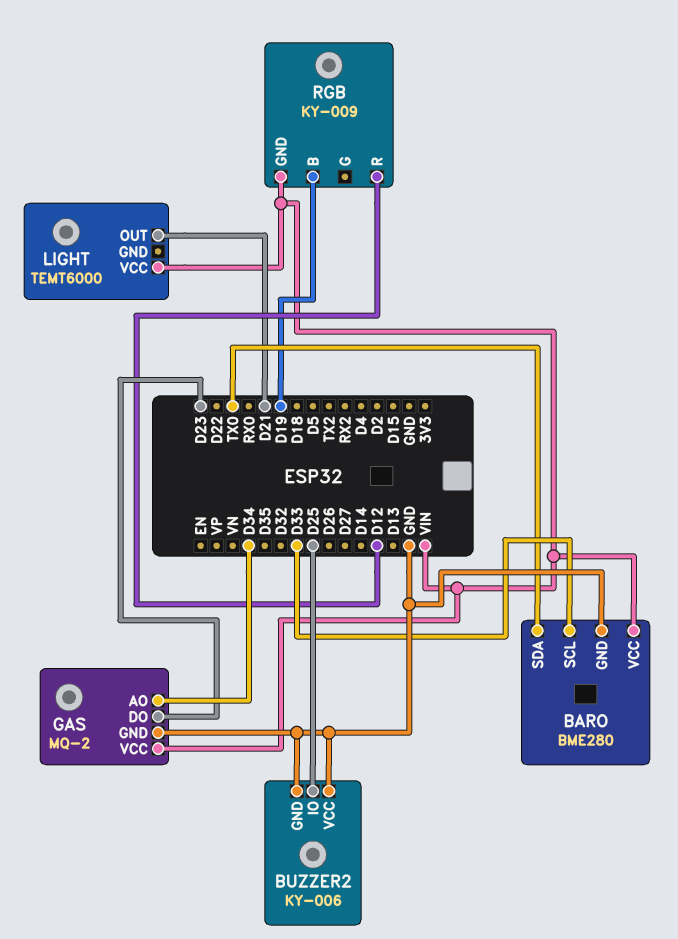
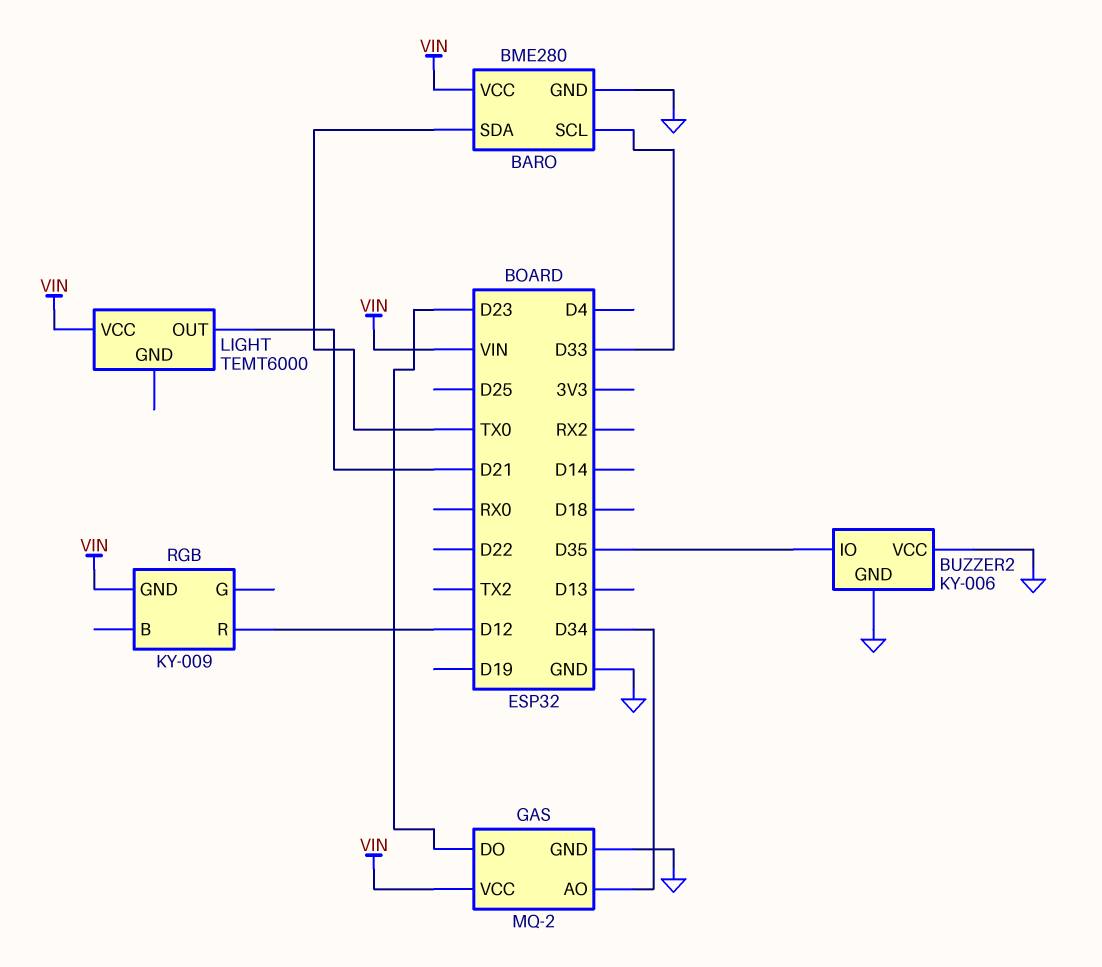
BUZZER2 pin IO: D25 -> D35
RGB pin B: D19 -> none

